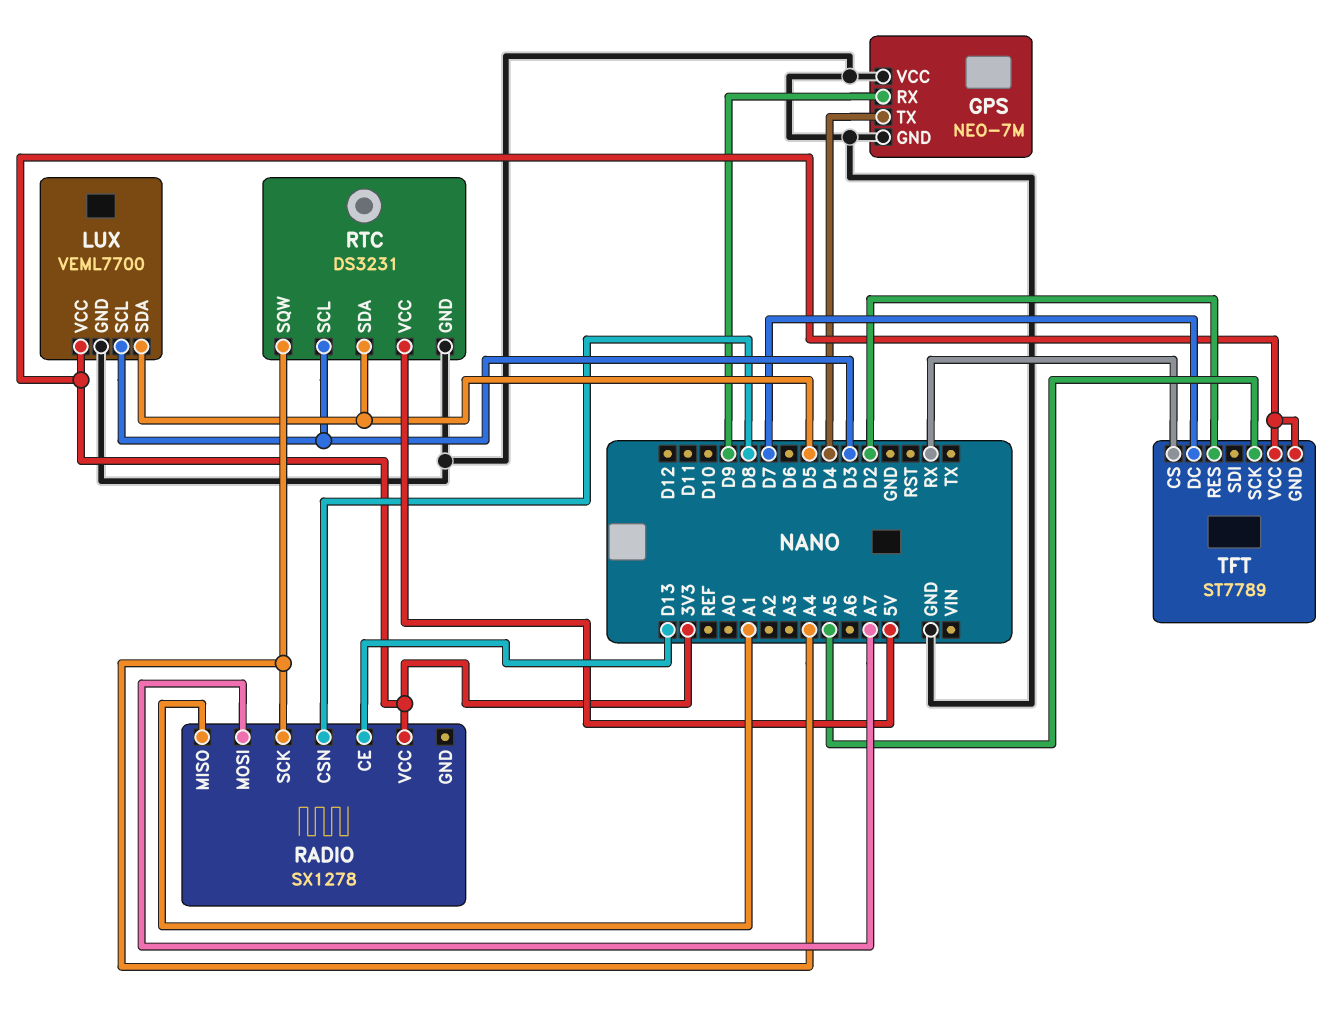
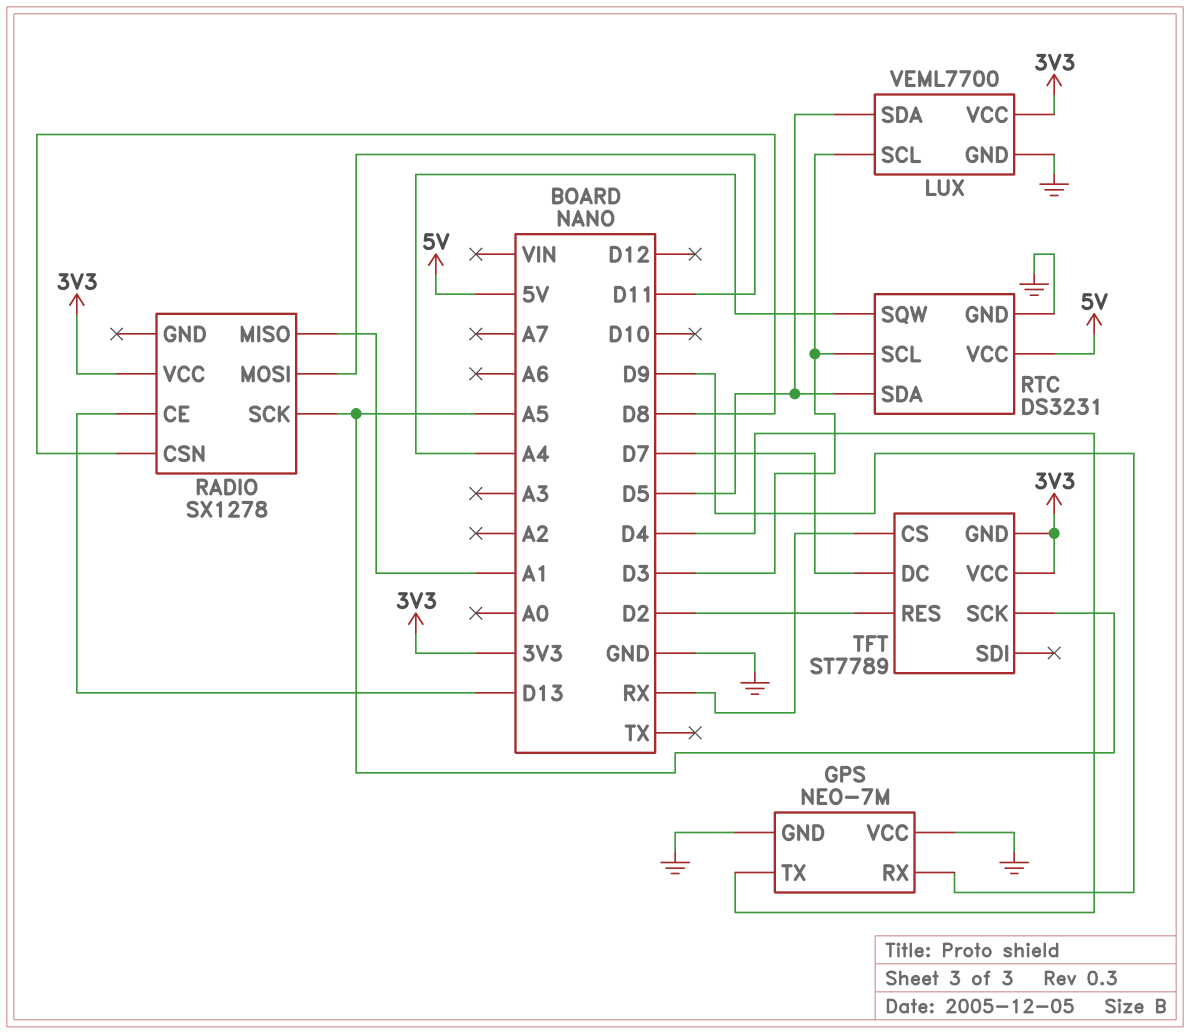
RADIO pin MOSI: A7 -> D11
RADIO pin SCK: A4 -> A5

